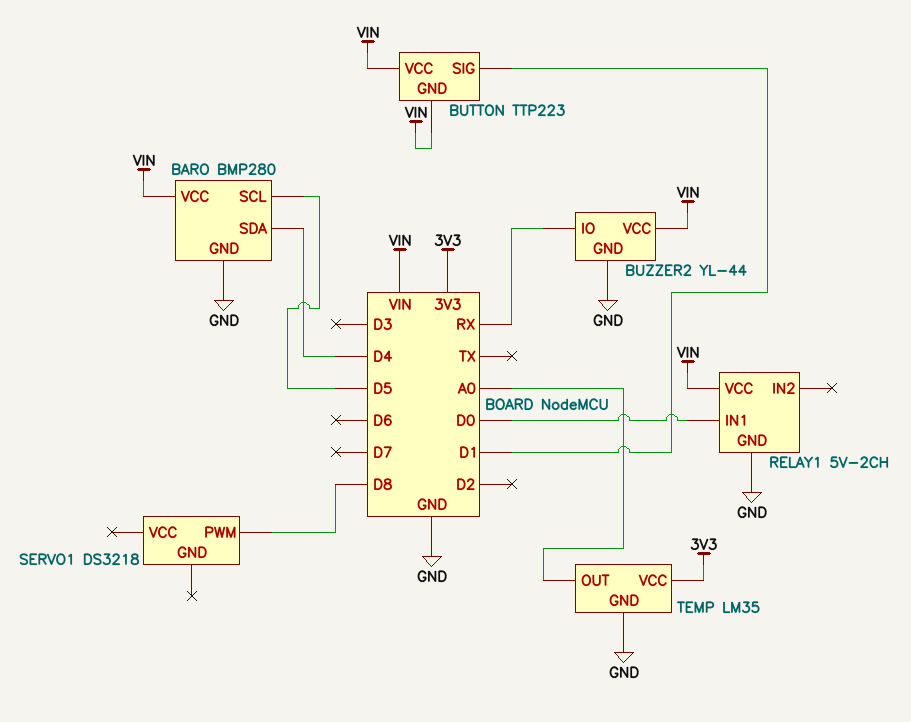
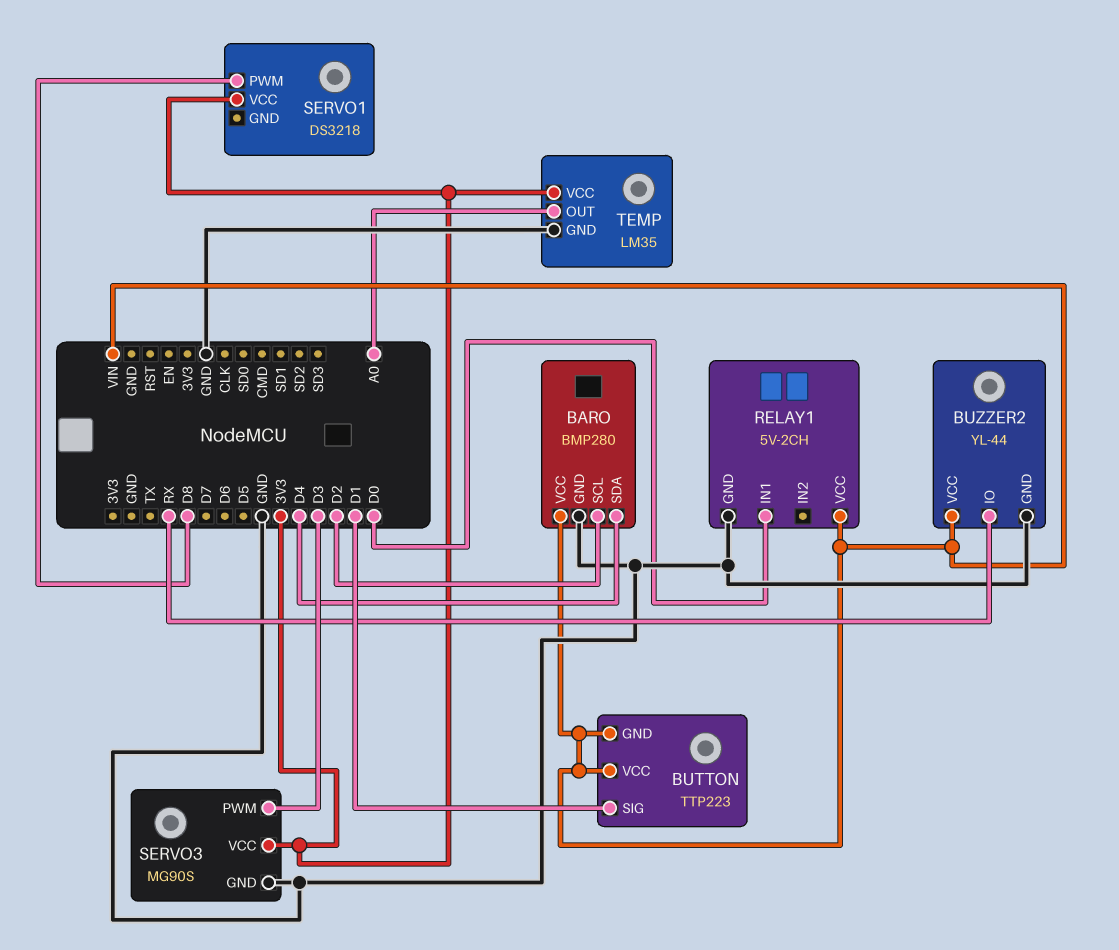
BARO pin SCL: D5 -> D2
SERVO1 pin VCC: none -> 3V3
SERVO3: none -> MG90S
SERVO3 pin GND: none -> GND
SERVO3 pin PWM: none -> D3
SERVO3 pin VCC: none -> 3V3

